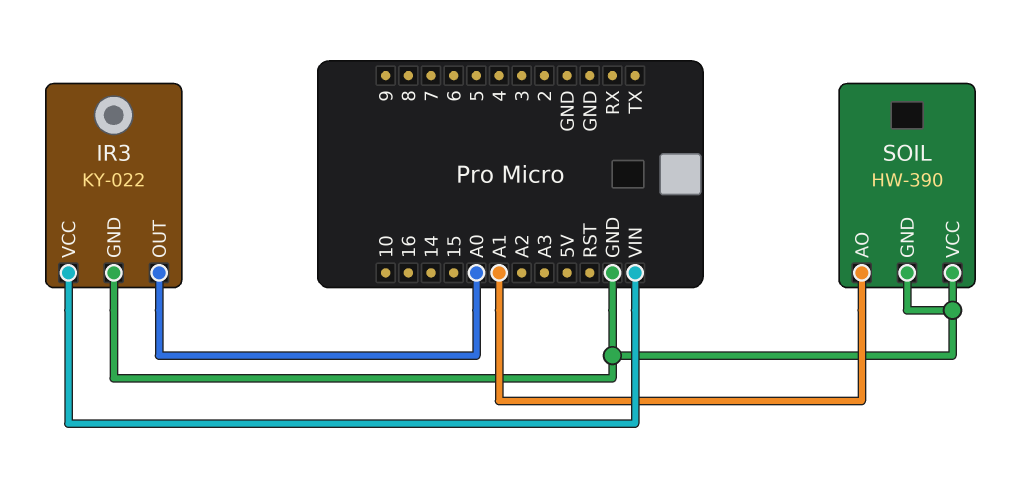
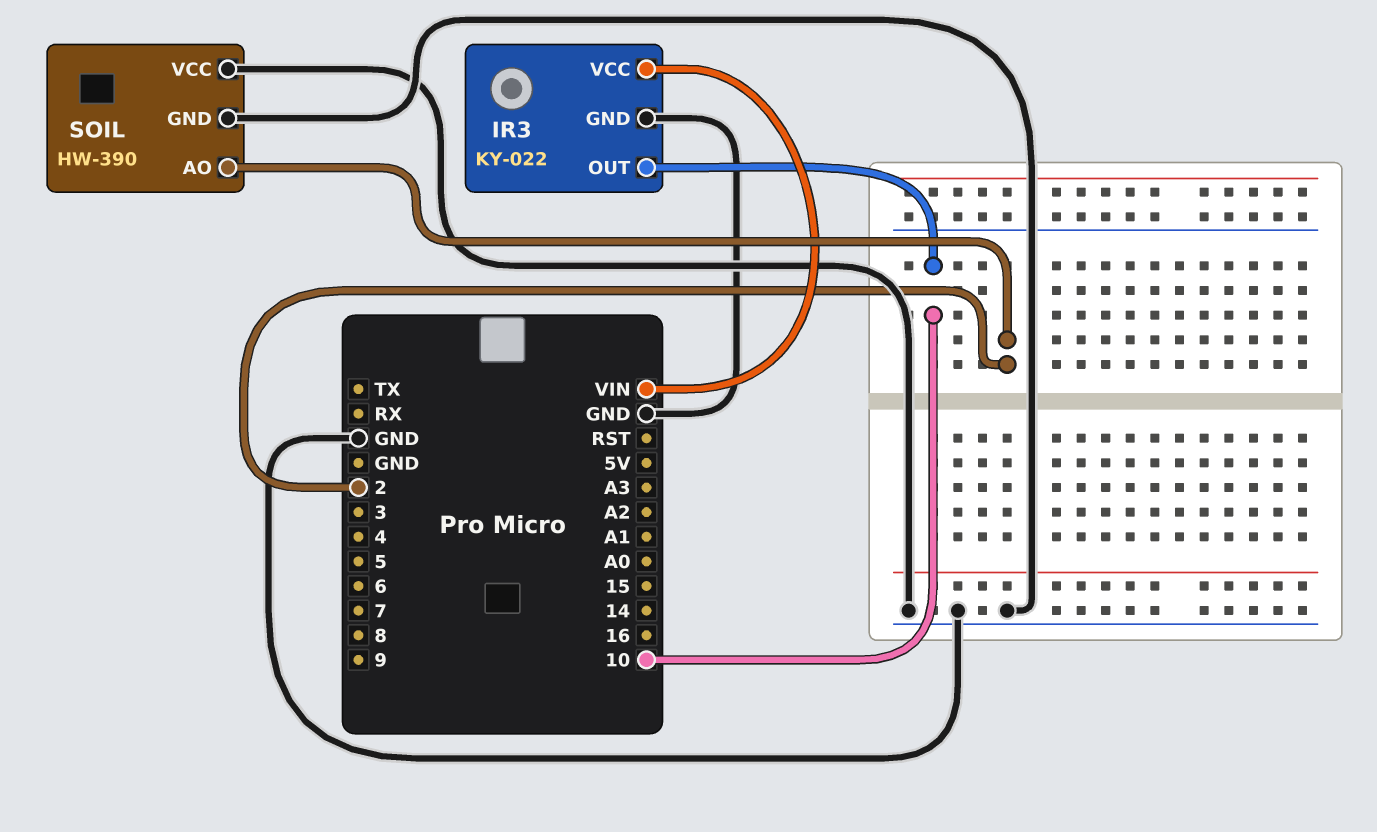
IR3 pin OUT: A0 -> 10
SOIL pin AO: A1 -> 2

